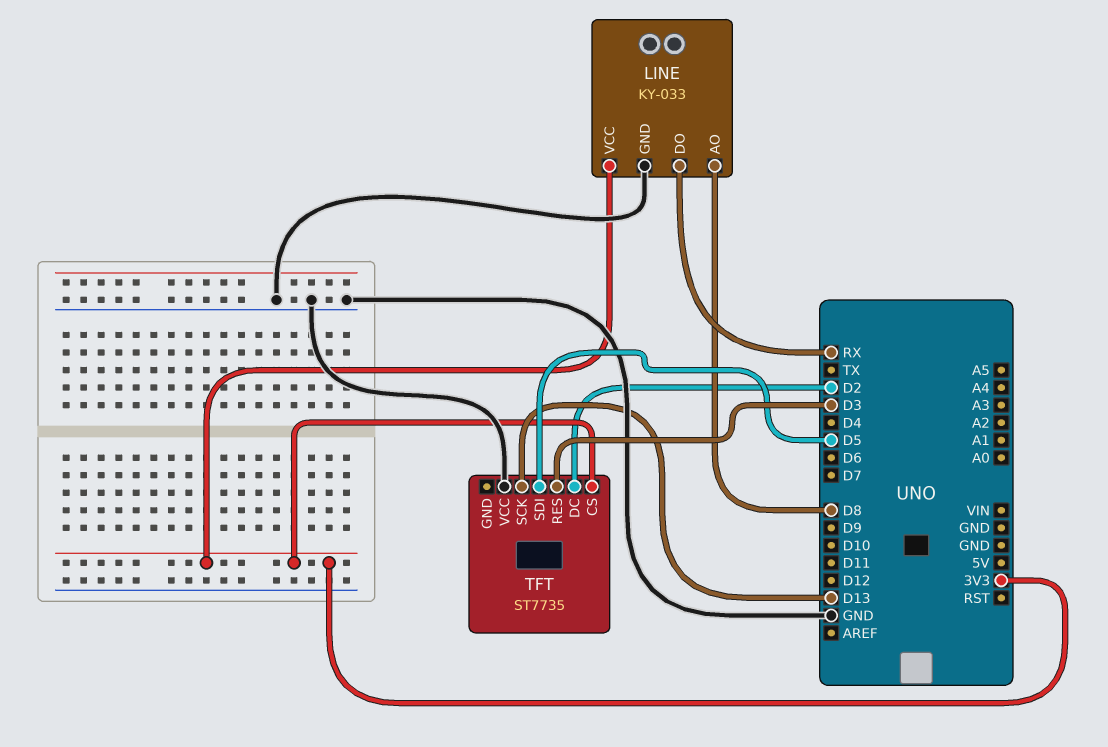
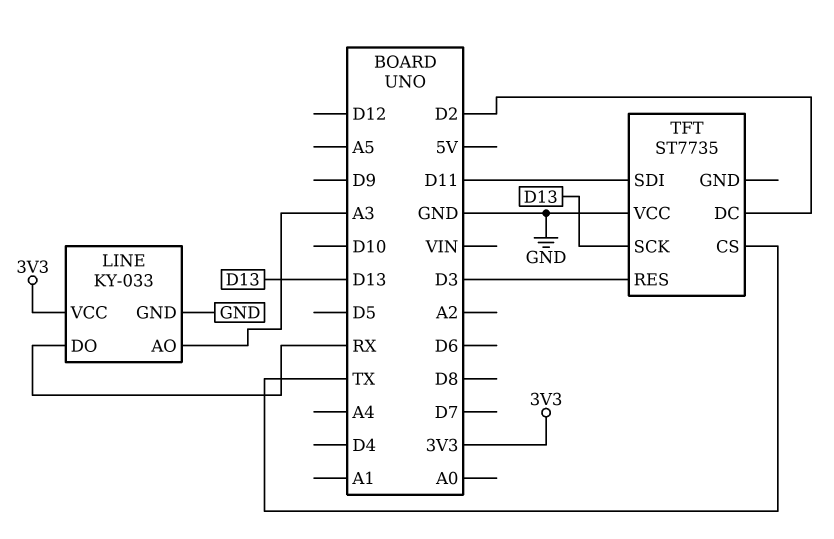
LINE pin AO: D8 -> A3
TFT pin CS: 3V3 -> TX
TFT pin SDI: D5 -> D11

